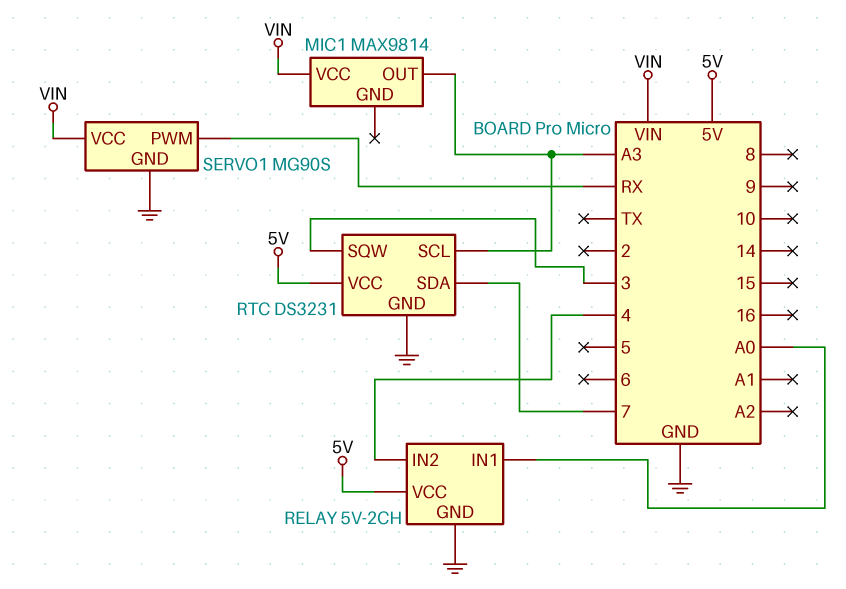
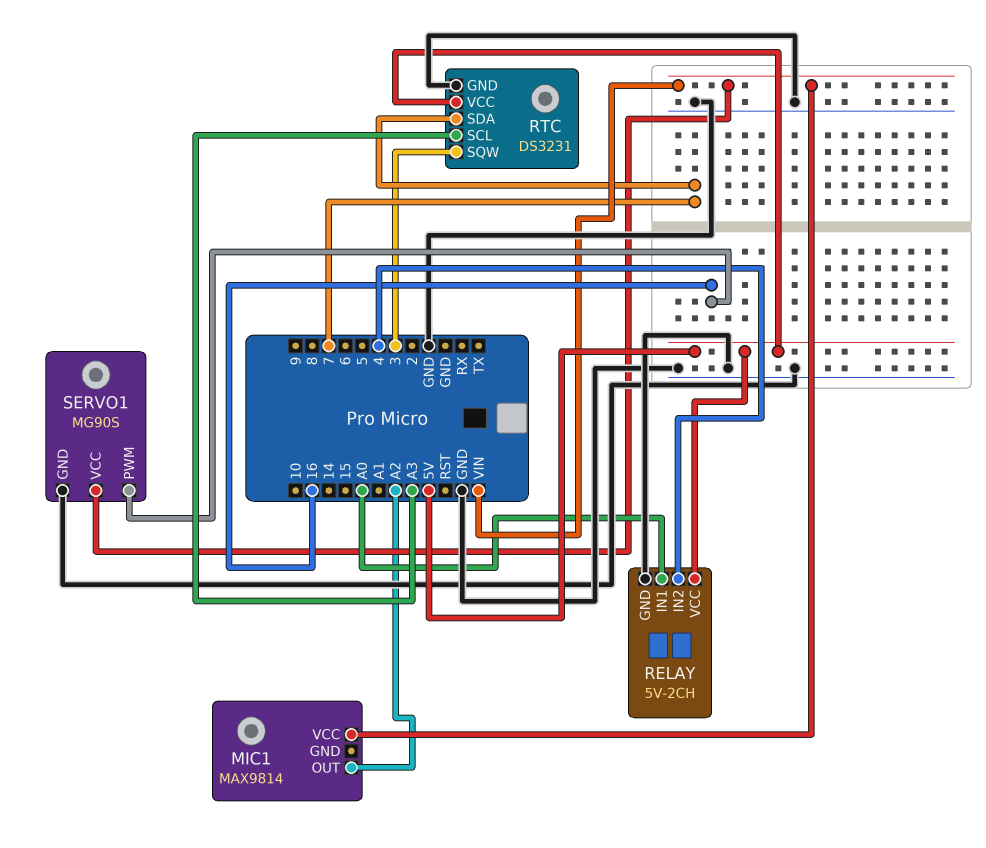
MIC1 pin OUT: A3 -> A2
SERVO1 pin PWM: RX -> 16

